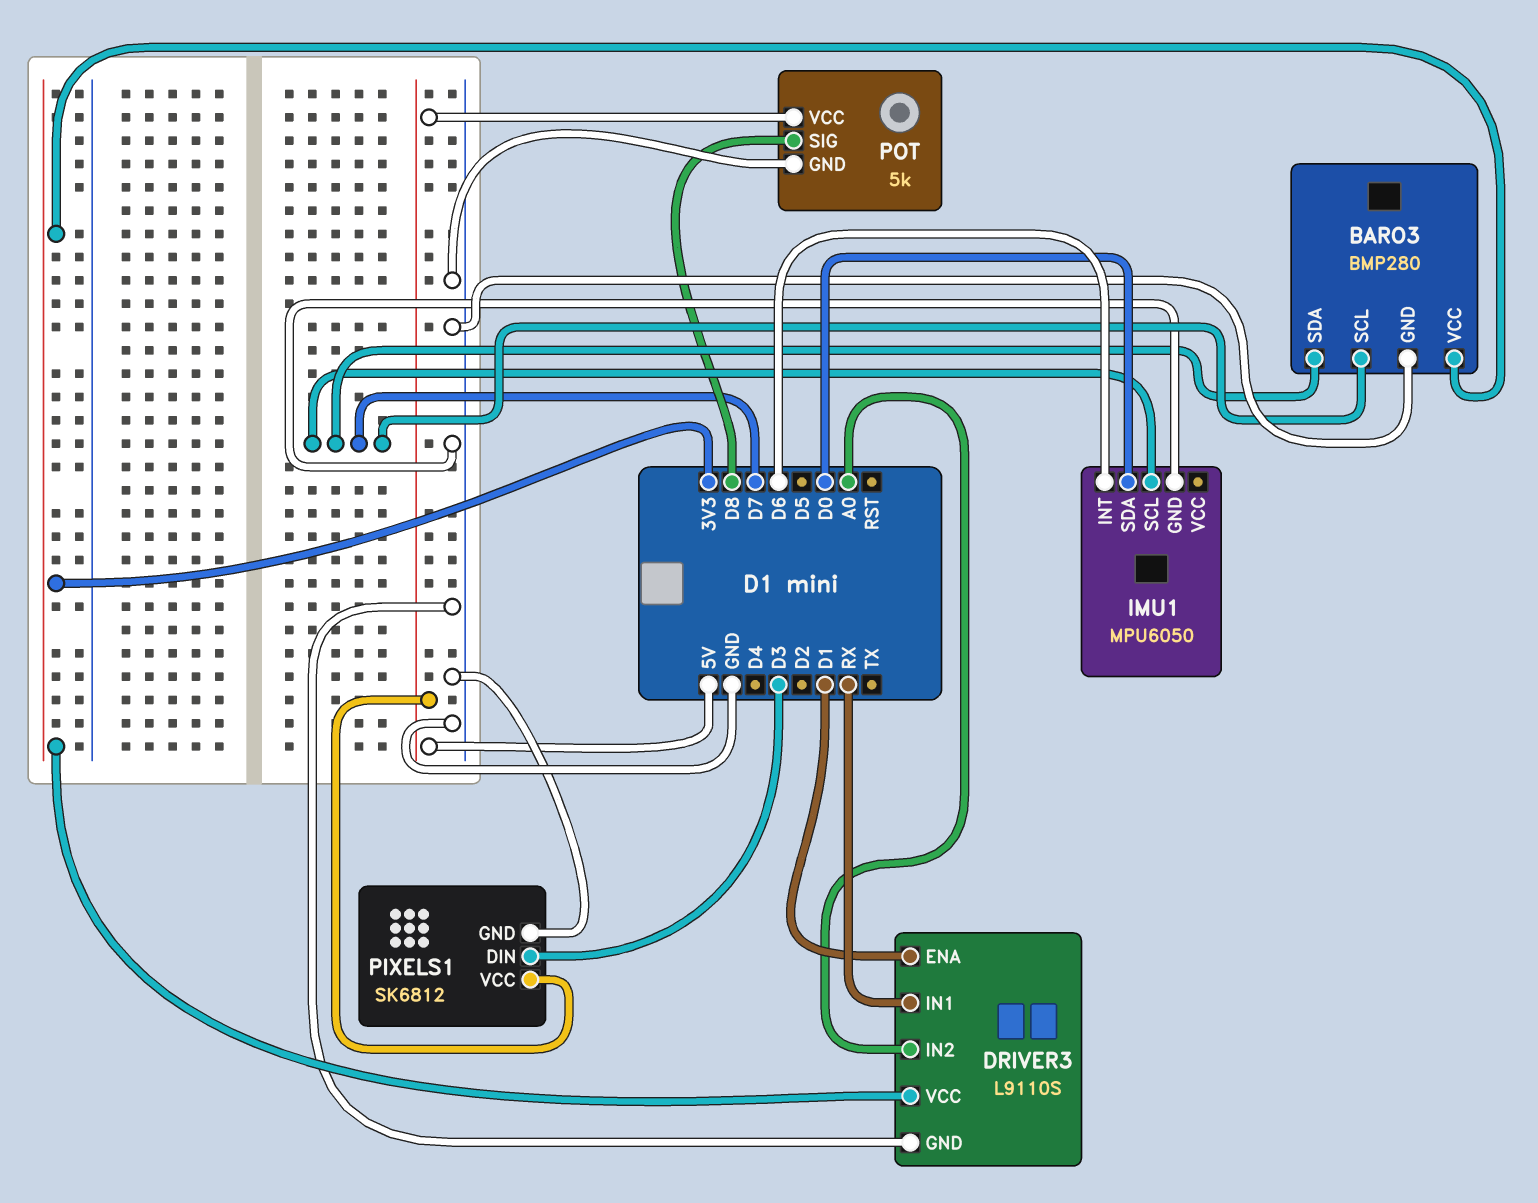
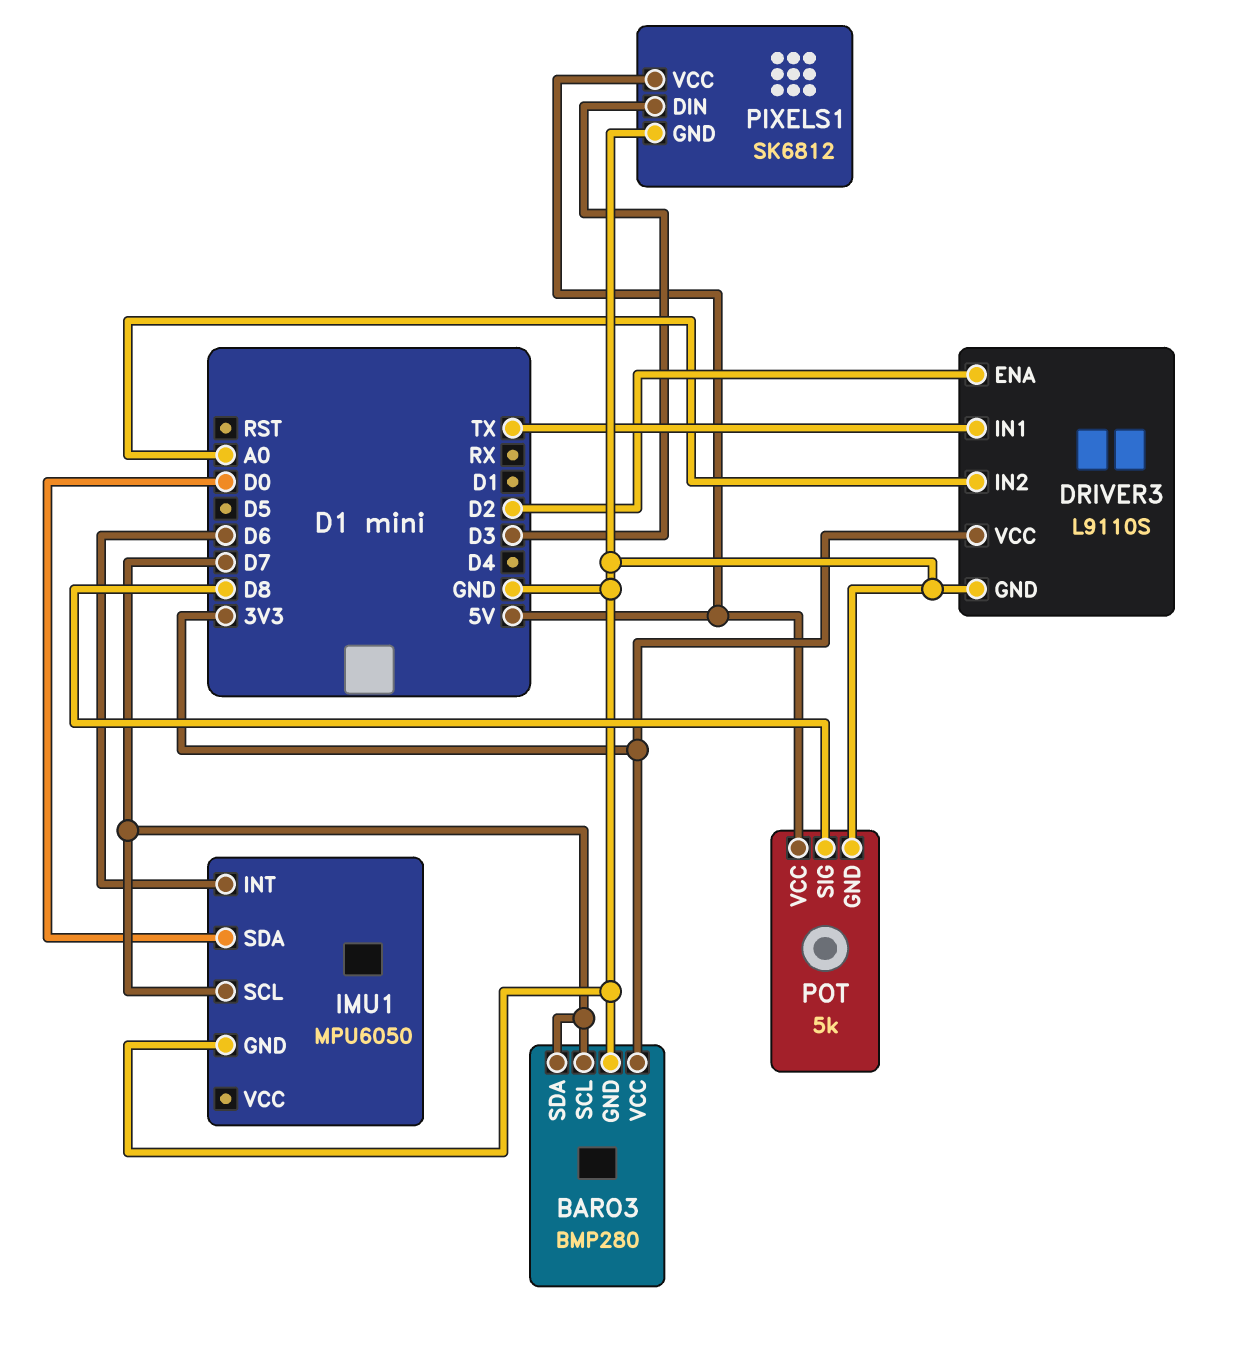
DRIVER3 pin ENA: D1 -> D2
DRIVER3 pin IN1: RX -> TX

